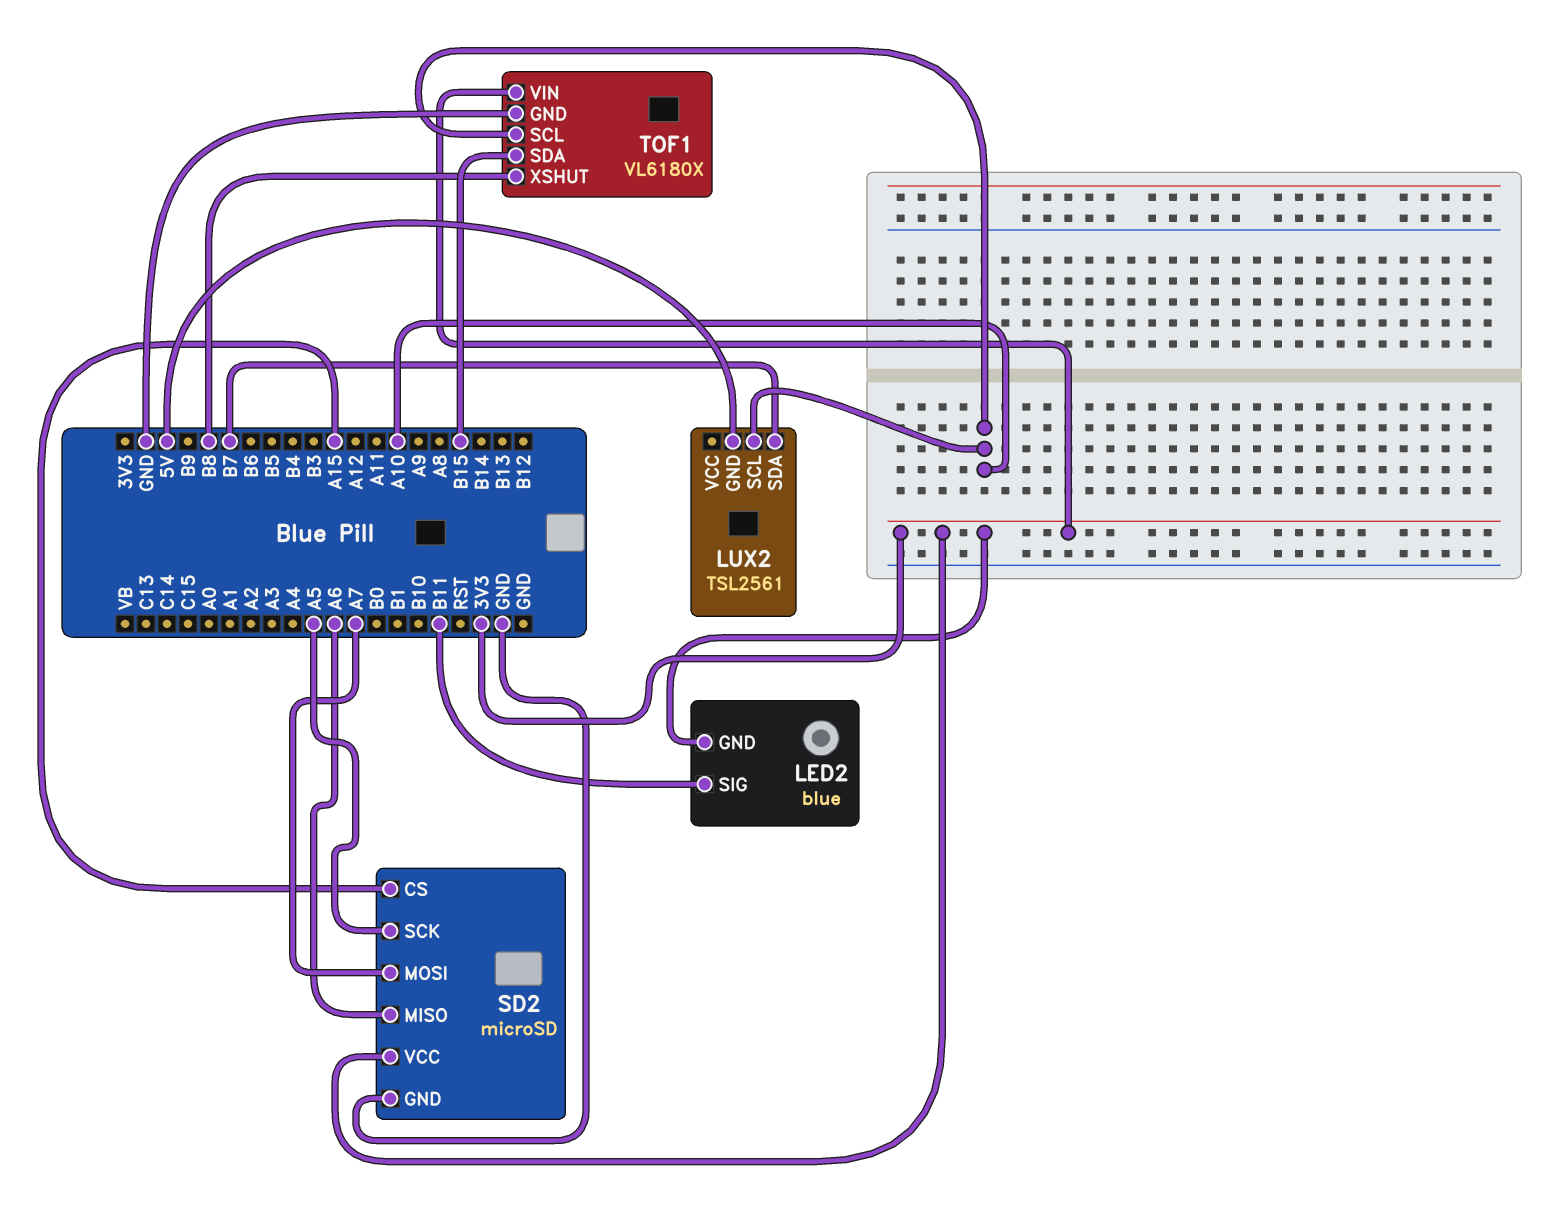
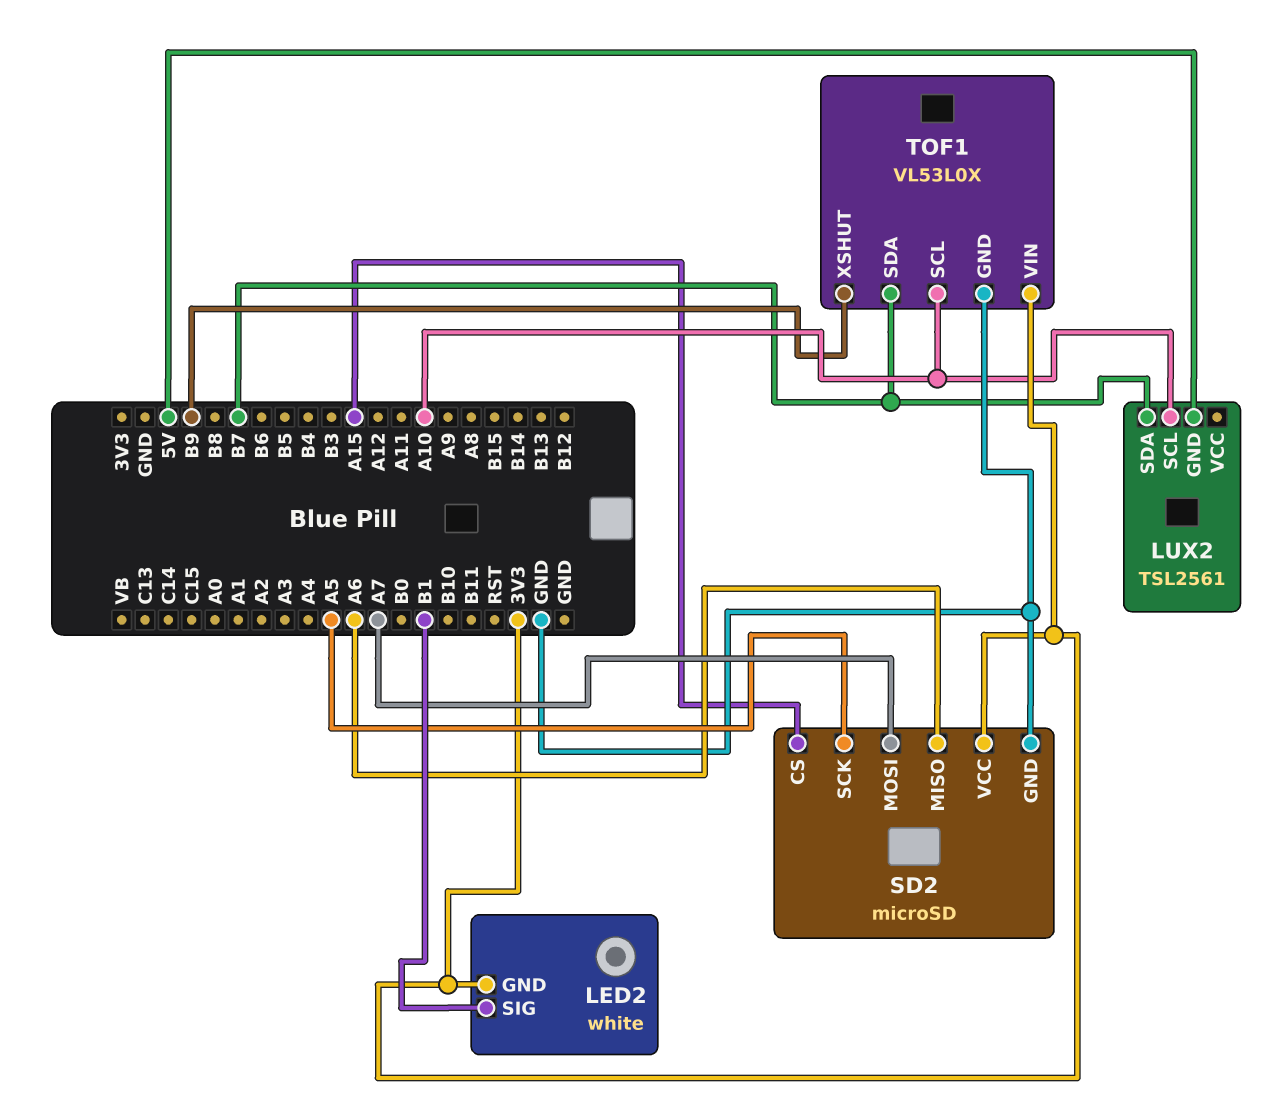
LED2: blue -> white
LED2 pin SIG: B11 -> B1
TOF1: VL6180X -> VL53L0X
TOF1 pin SDA: B15 -> B7
TOF1 pin XSHUT: B8 -> B9

